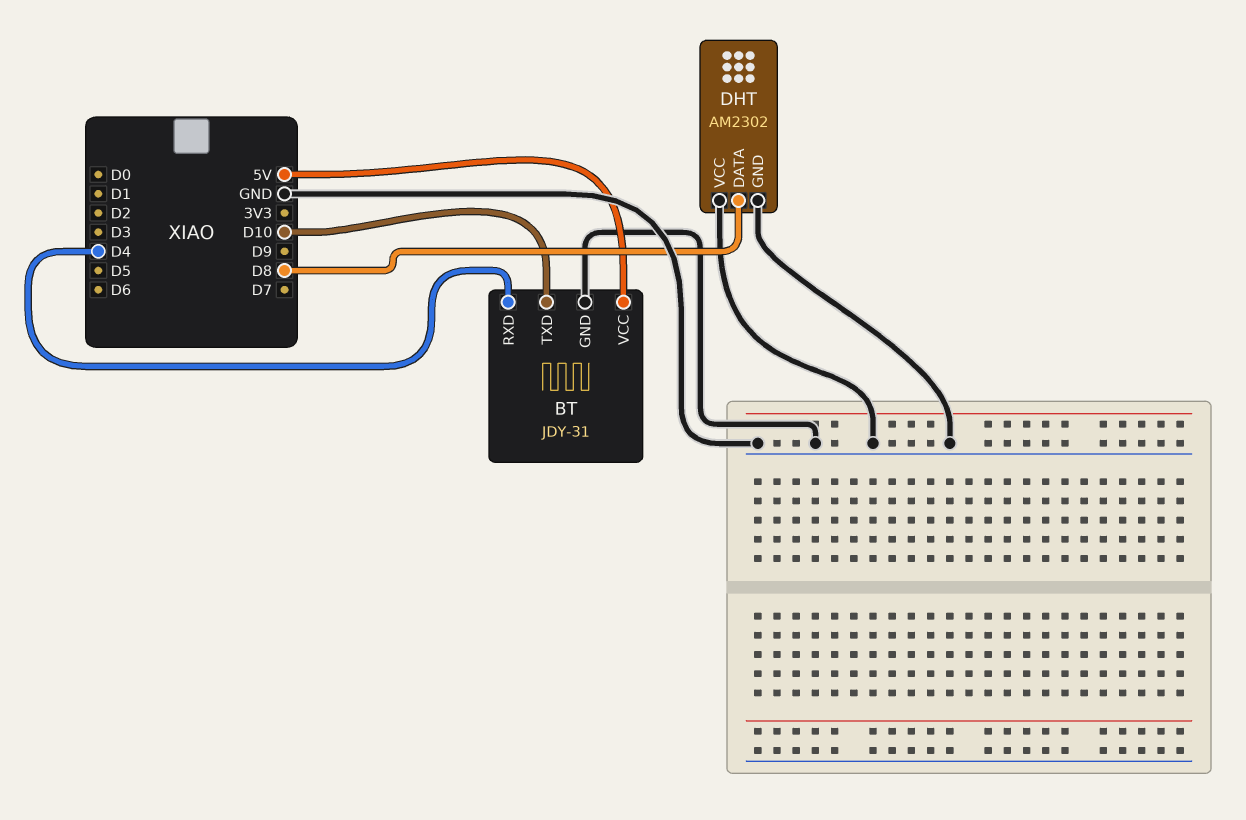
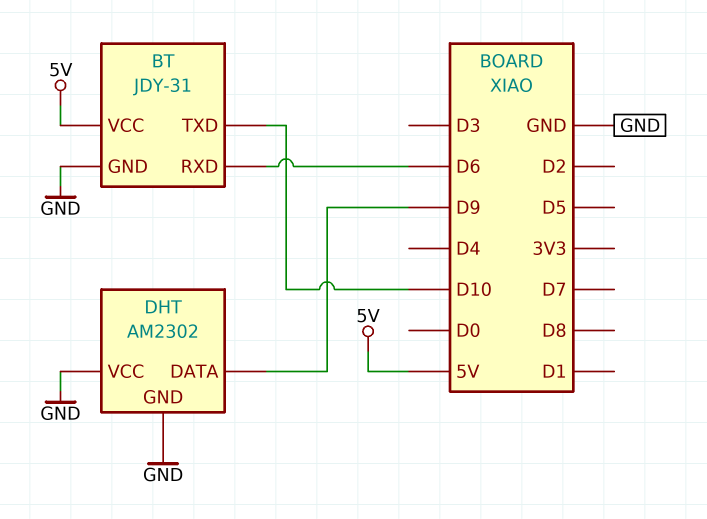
BT pin RXD: D4 -> D6
DHT pin DATA: D8 -> D9

